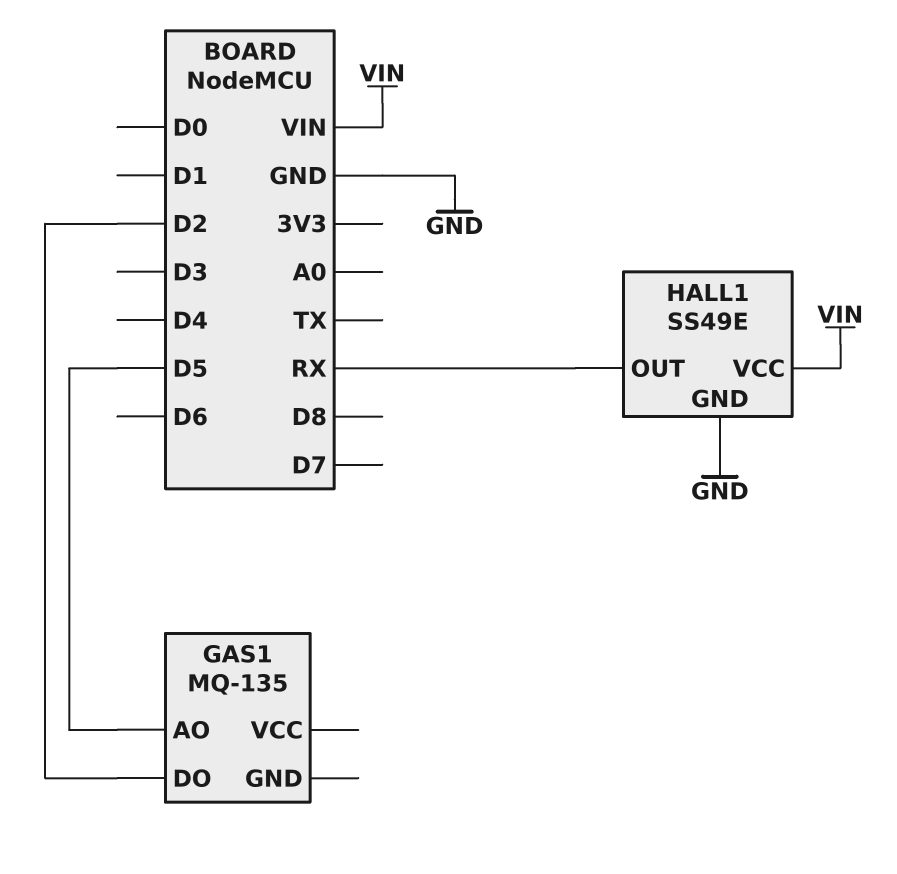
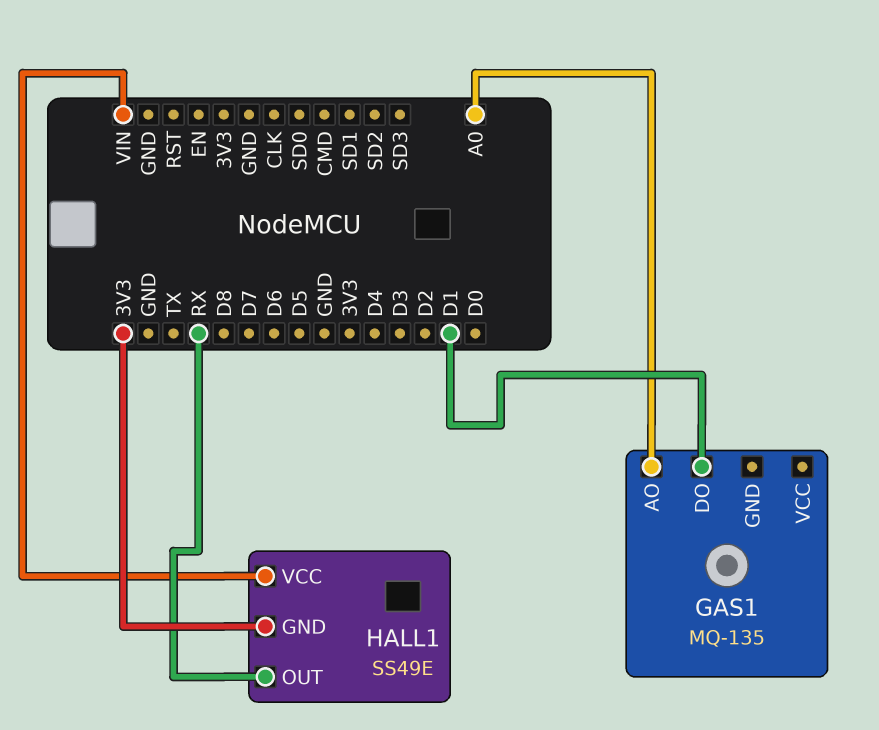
GAS1 pin AO: D5 -> A0
GAS1 pin DO: D2 -> D1
HALL1 pin GND: GND -> 3V3

